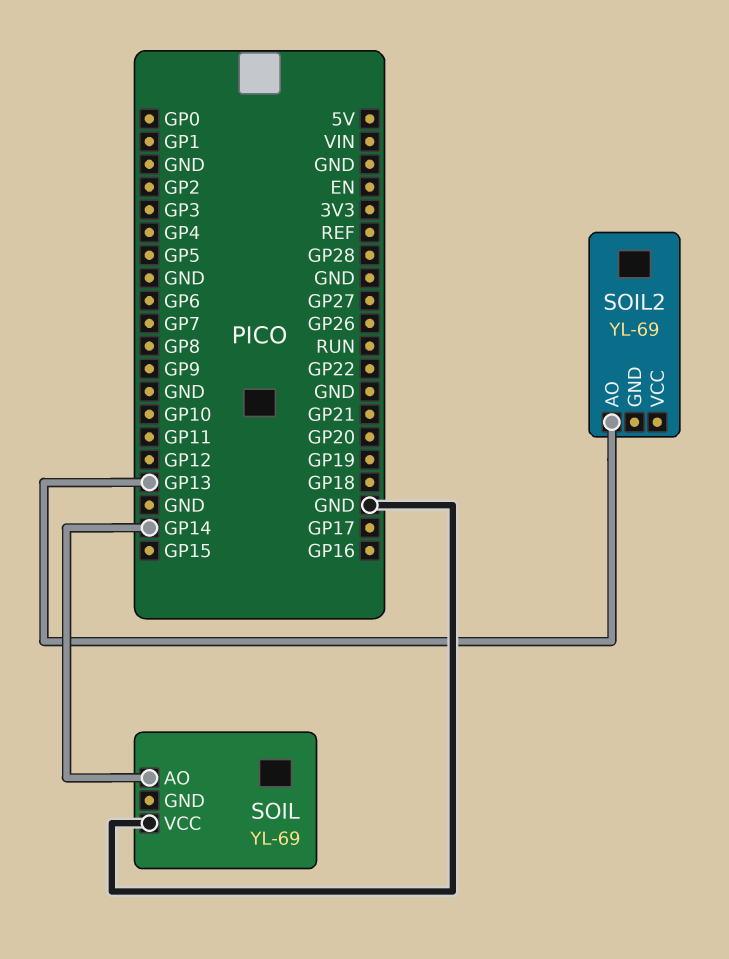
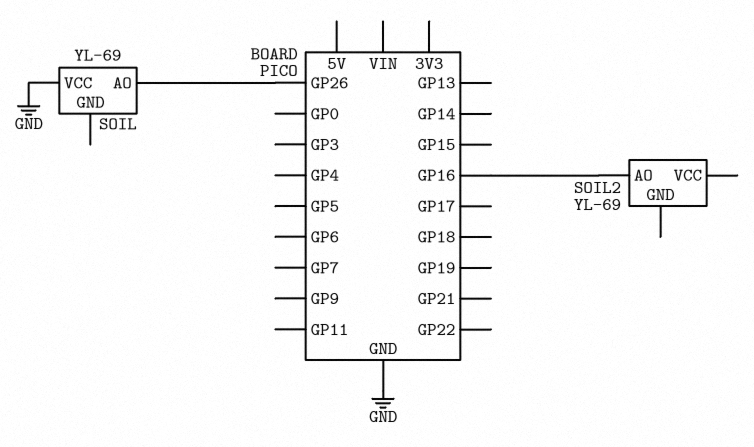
SOIL pin AO: GP14 -> GP26
SOIL2 pin AO: GP13 -> GP16

